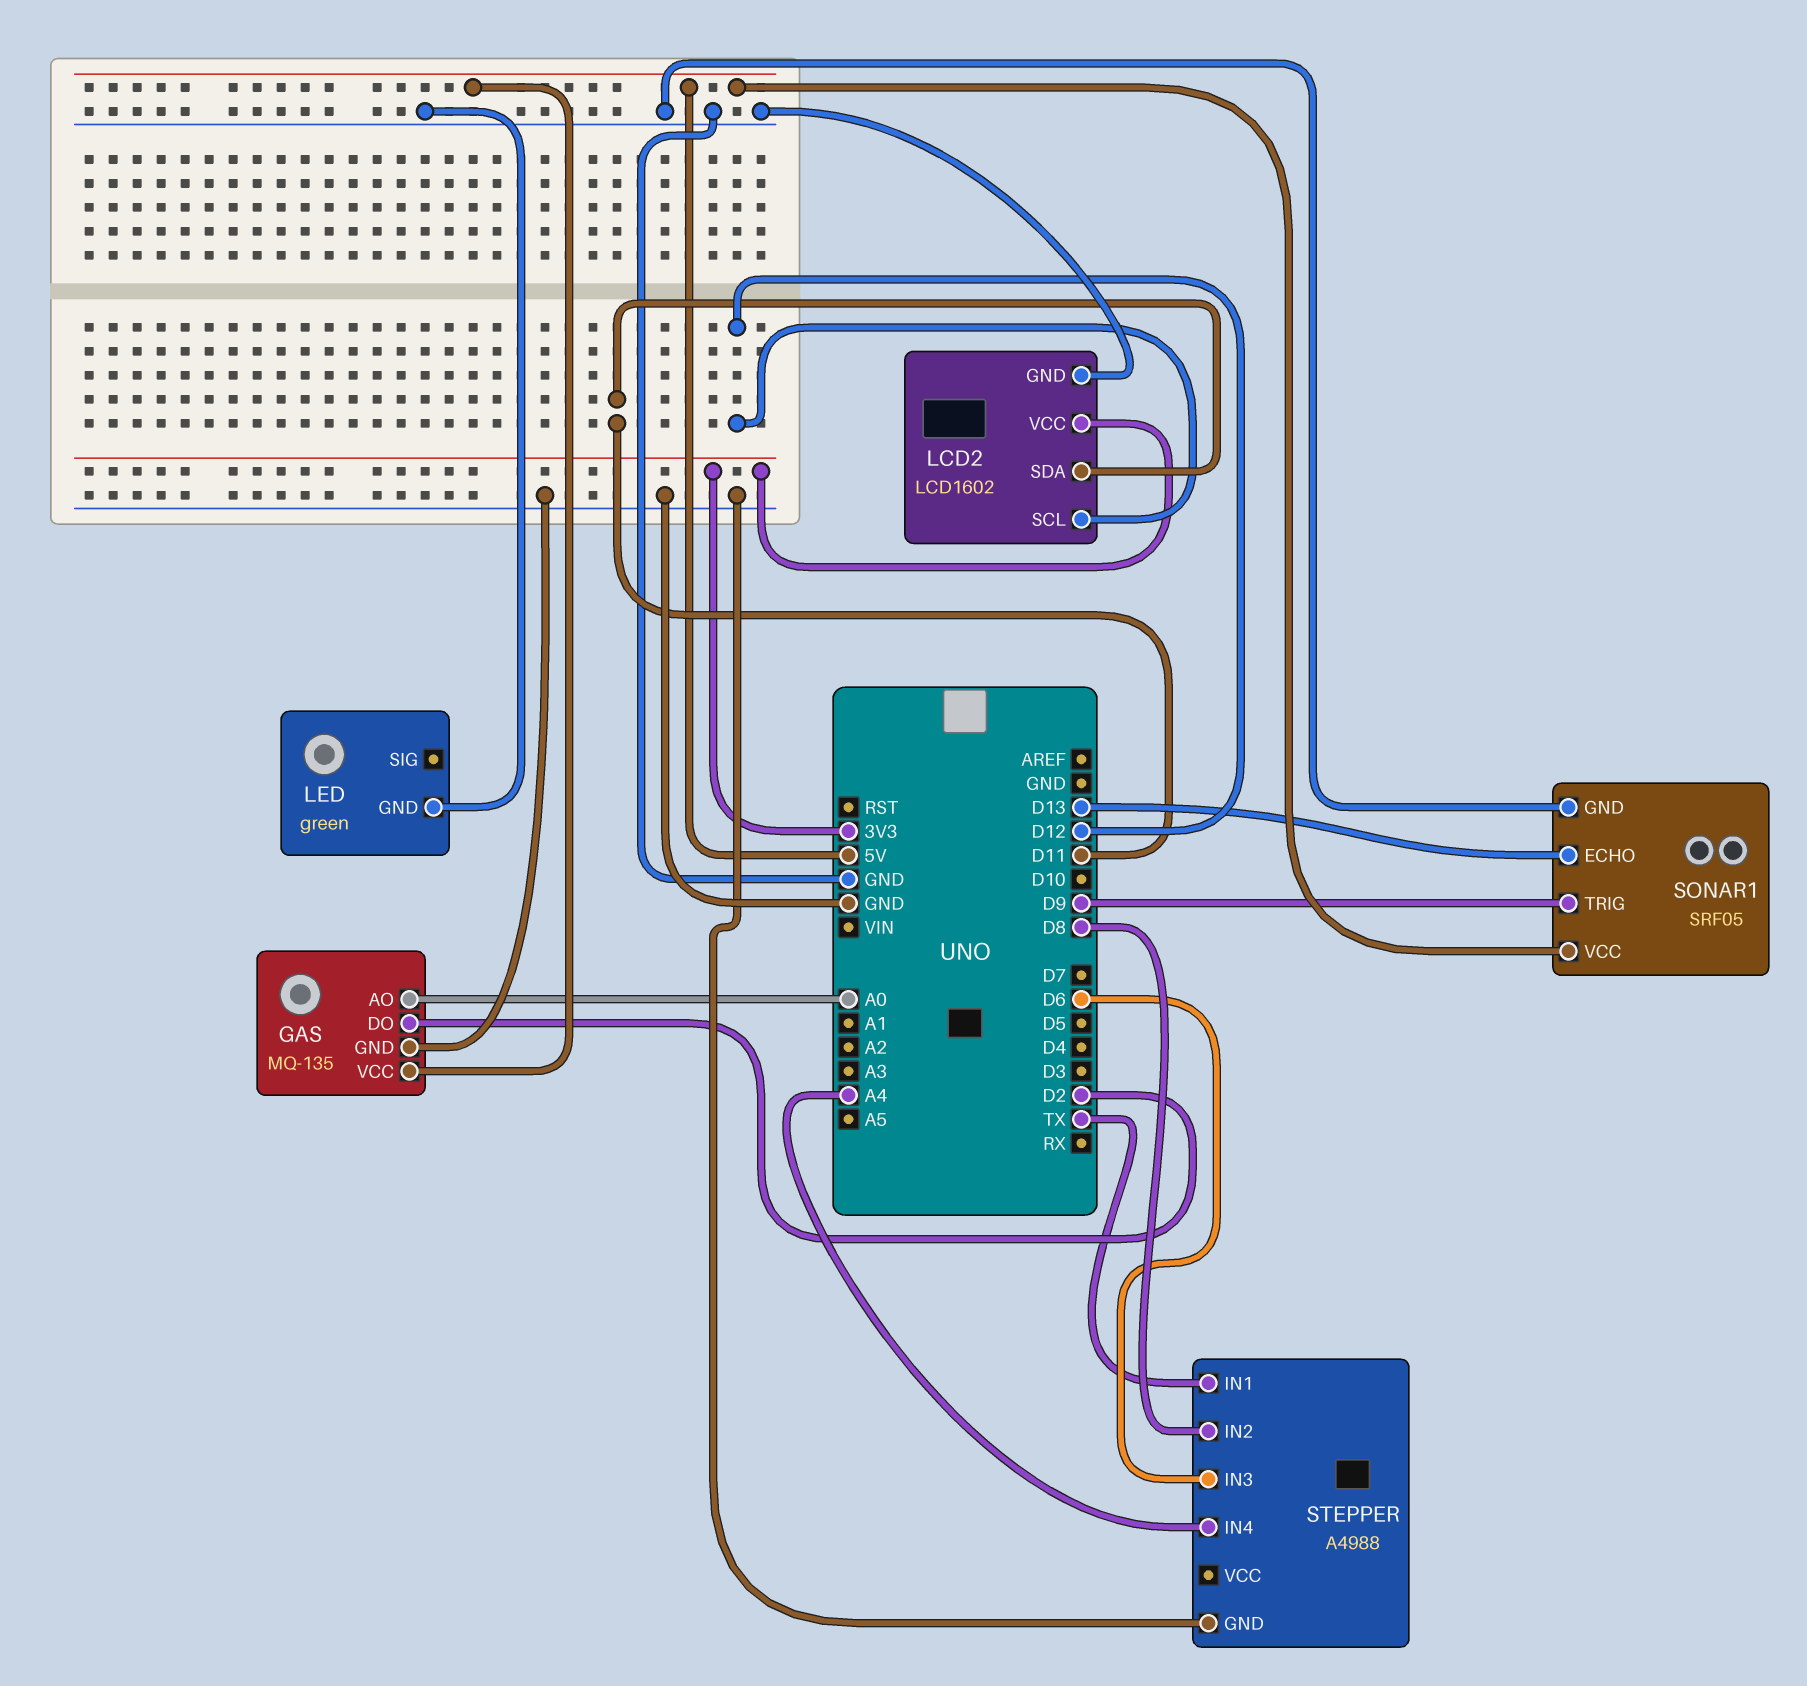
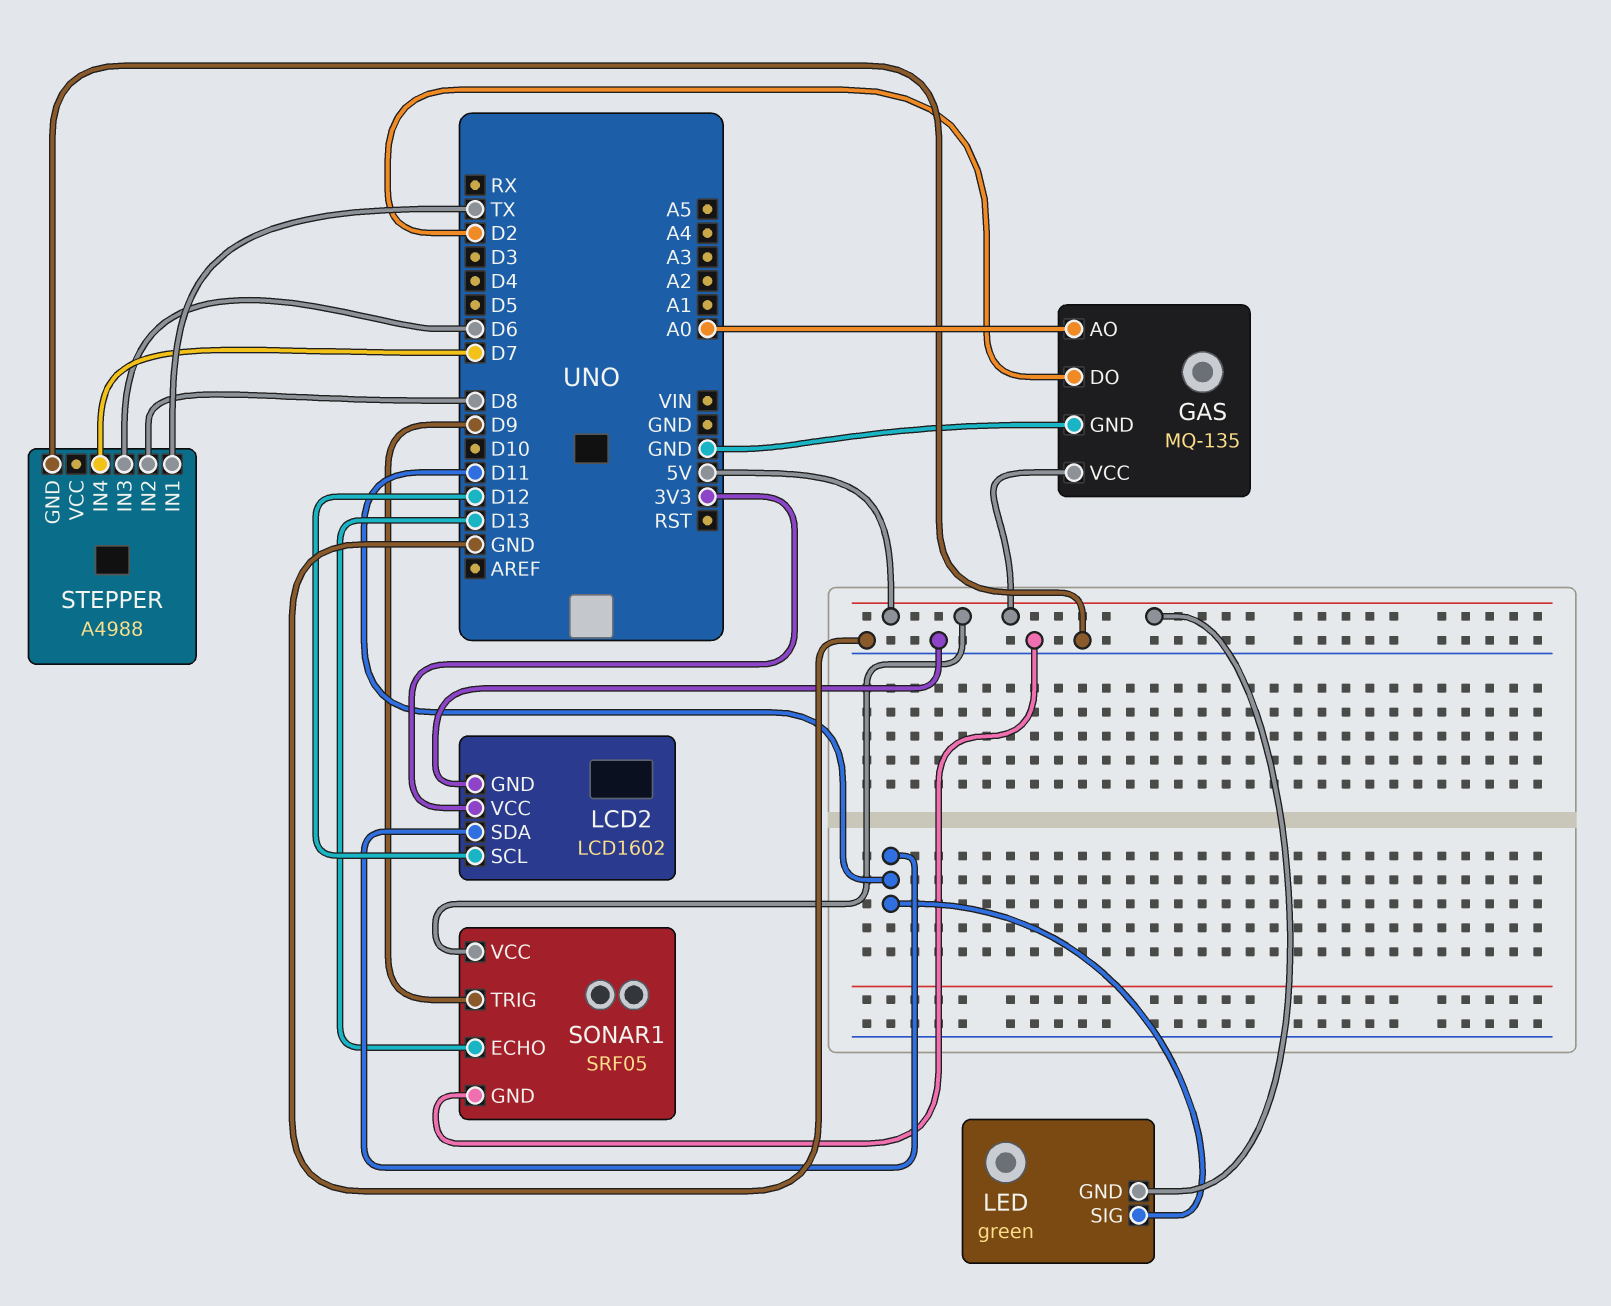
LED pin GND: GND -> 5V
LED pin SIG: none -> D11
STEPPER pin IN4: A4 -> D7

